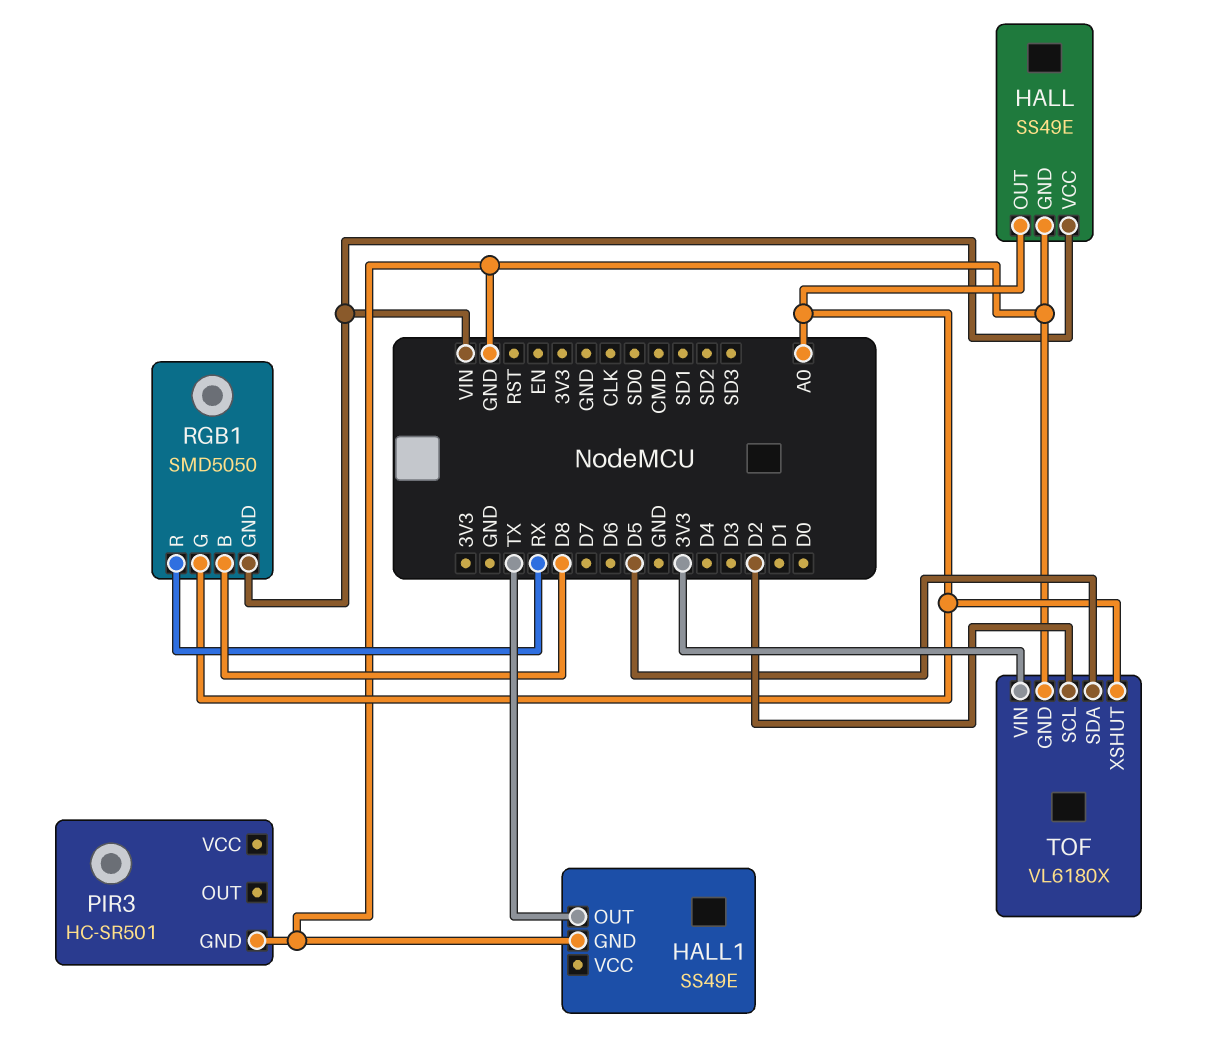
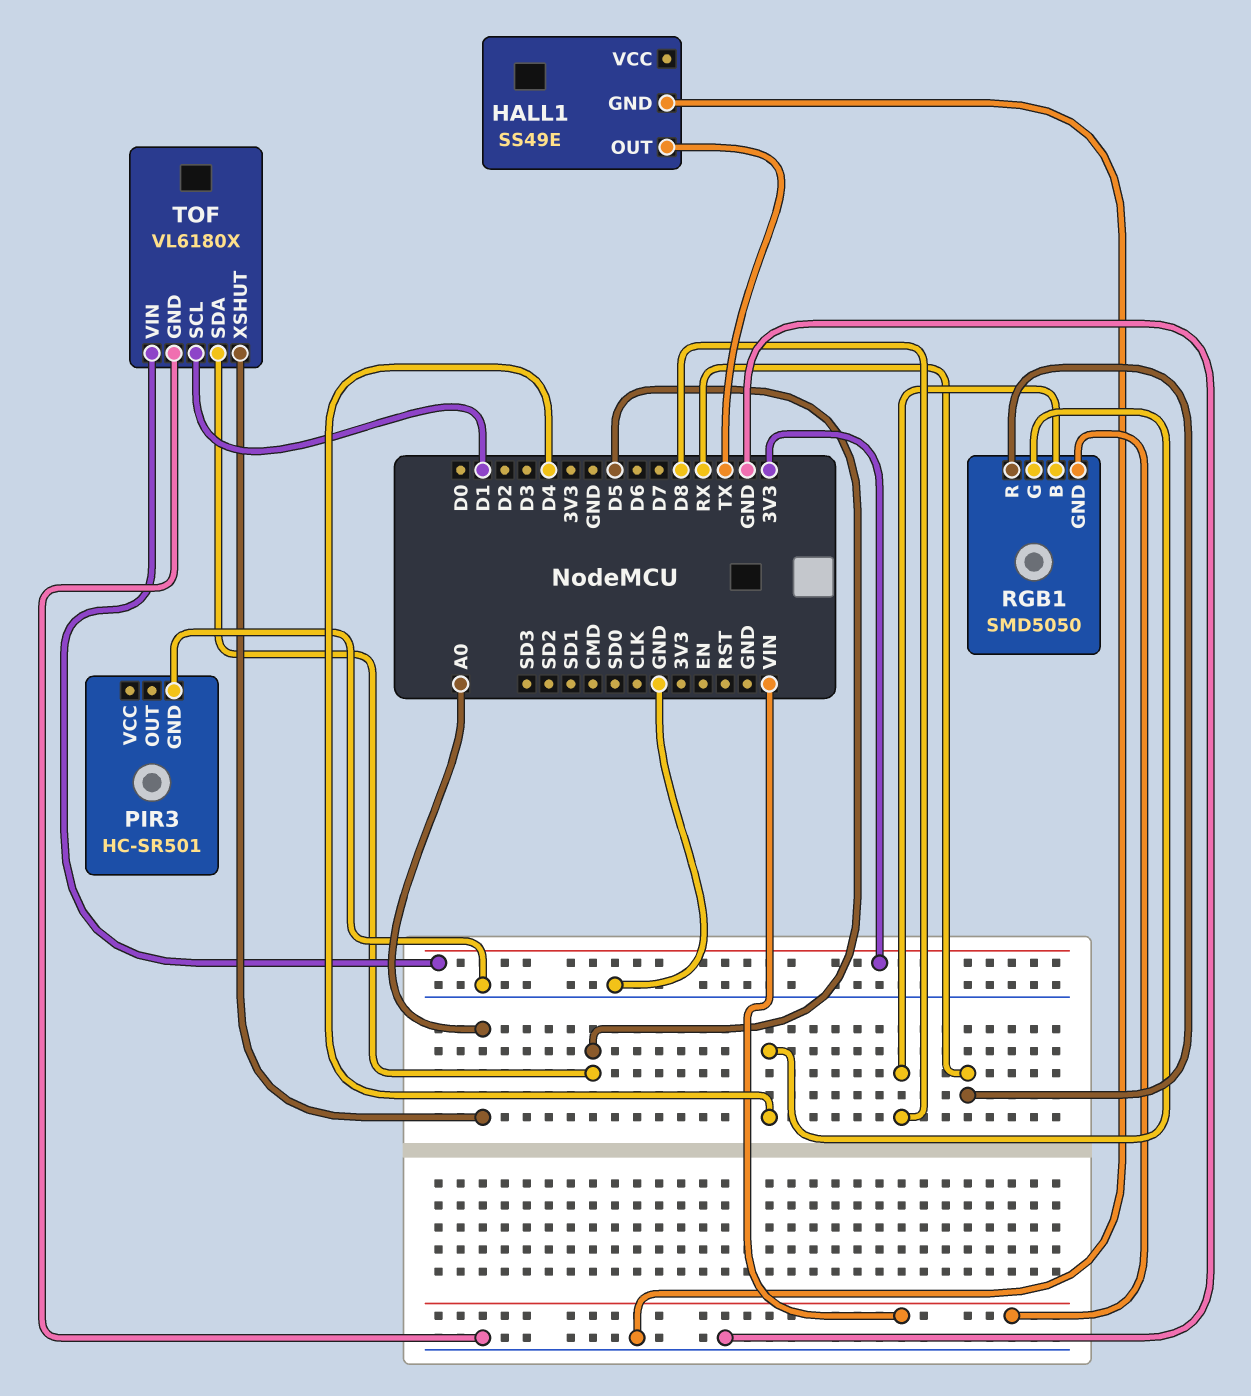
HALL: SS49E -> none
HALL pin GND: GND -> none
HALL pin OUT: A0 -> none
HALL pin VCC: VIN -> none
RGB1 pin G: A0 -> D4
TOF pin SCL: D2 -> D1

